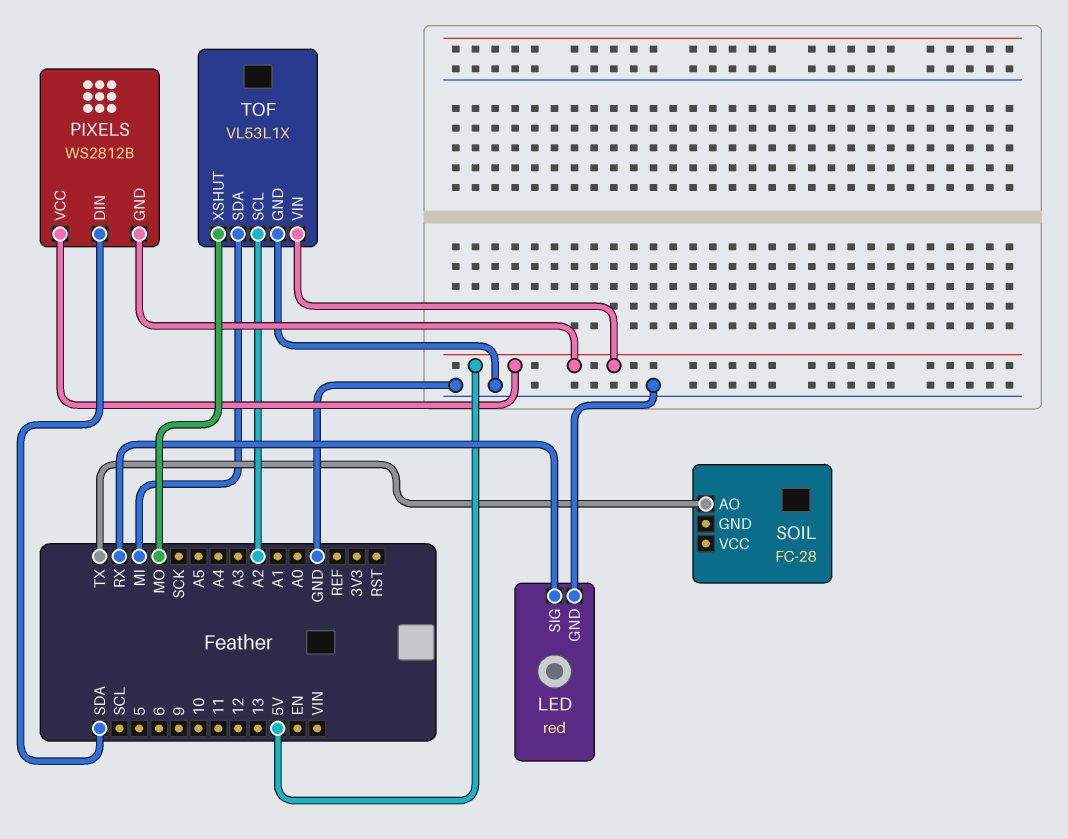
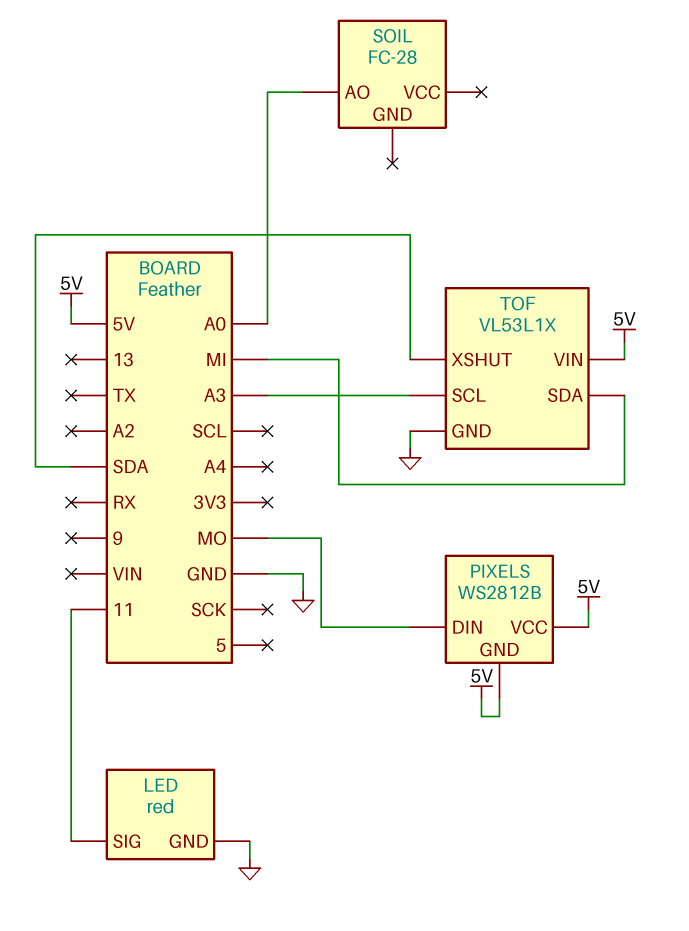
LED pin SIG: RX -> 11
PIXELS pin DIN: SDA -> MO
SOIL pin AO: TX -> A0
TOF pin SCL: A2 -> A3
TOF pin XSHUT: MO -> SDA

